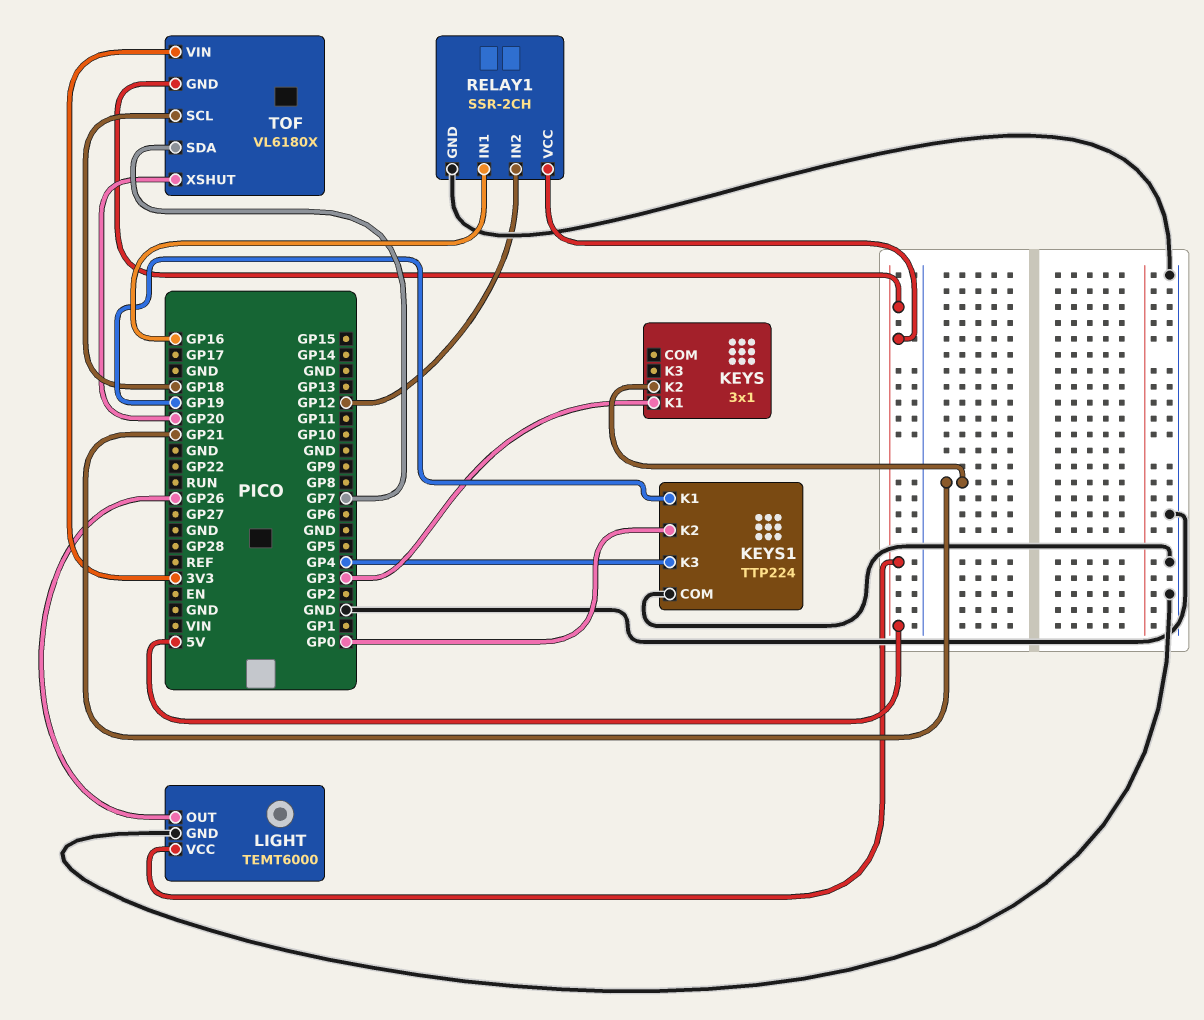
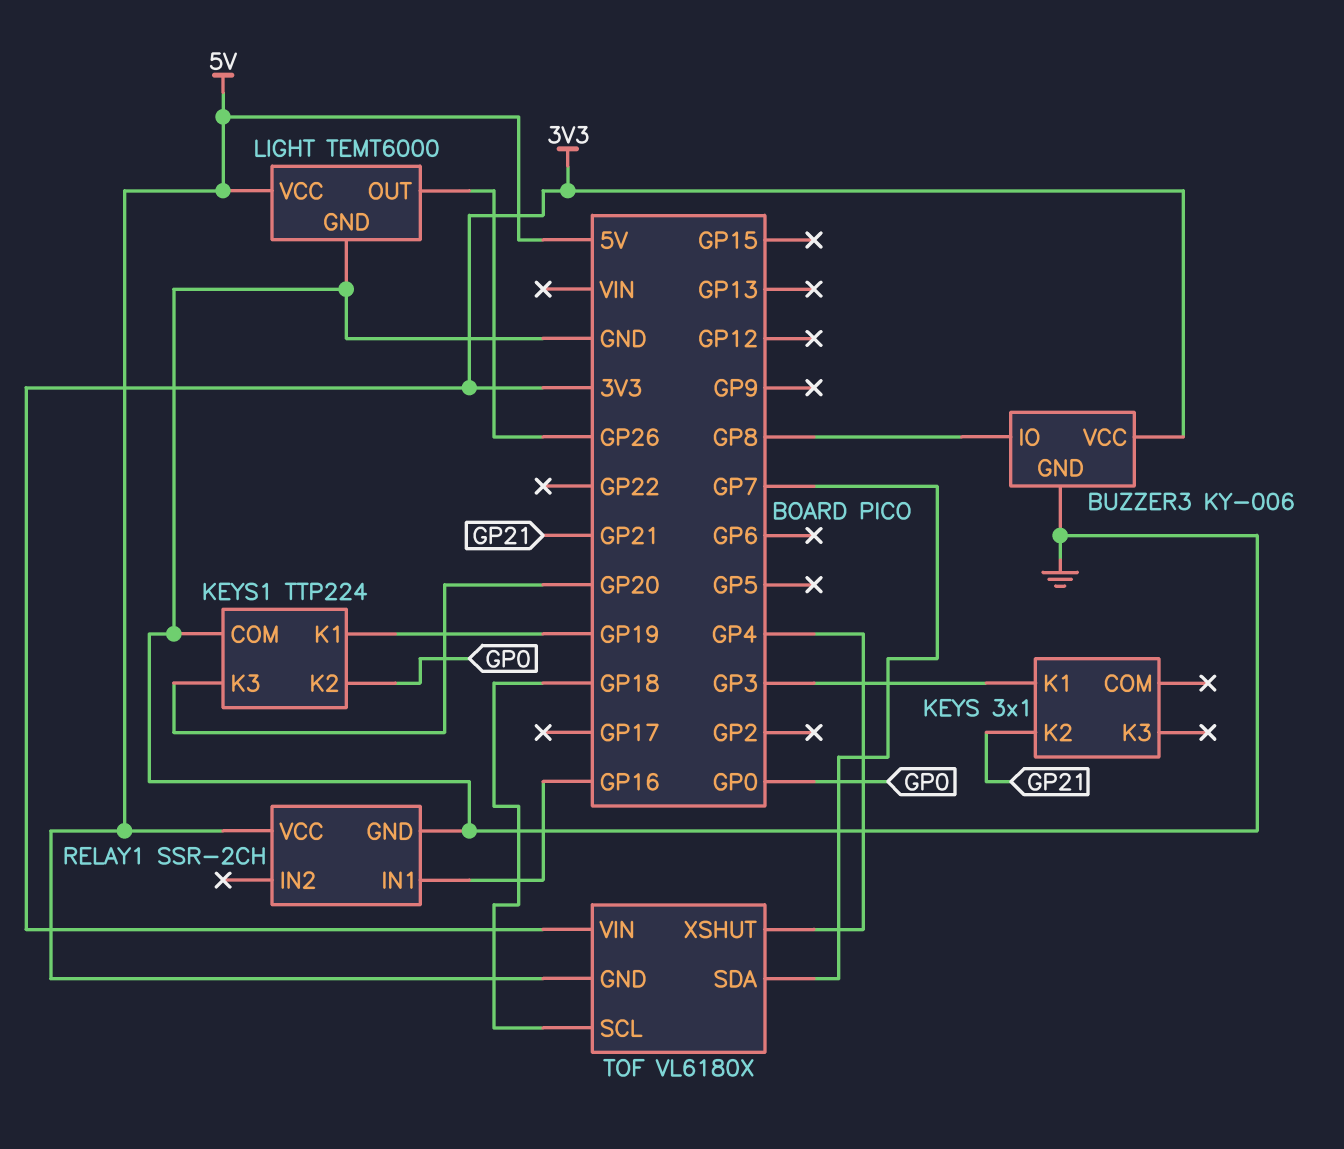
BUZZER3: none -> KY-006
BUZZER3 pin GND: none -> GND
BUZZER3 pin IO: none -> GP8
BUZZER3 pin VCC: none -> 3V3
KEYS1 pin K3: GP4 -> GP20
RELAY1 pin IN2: GP12 -> none
TOF pin XSHUT: GP20 -> GP4

